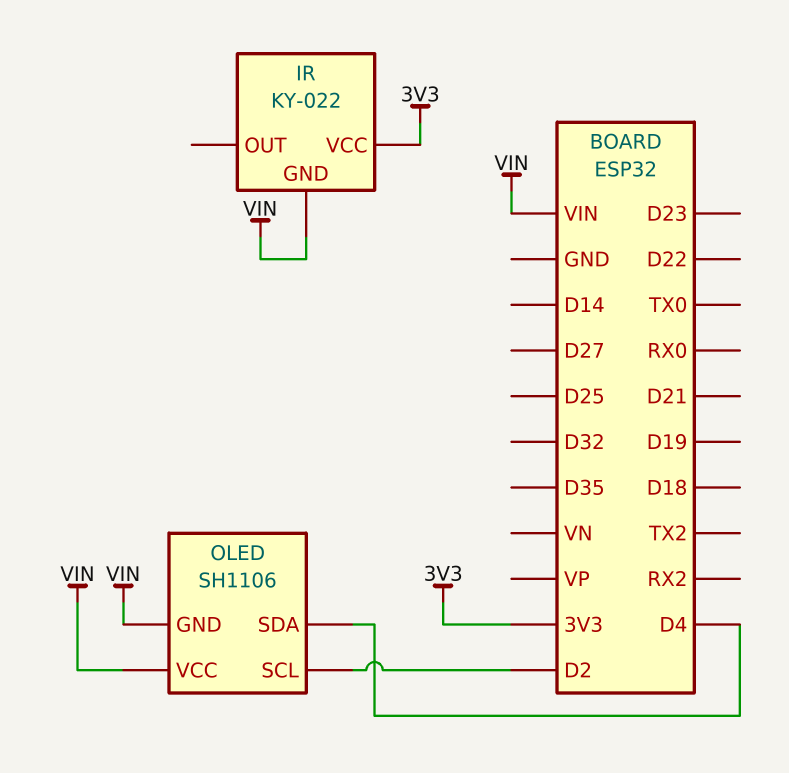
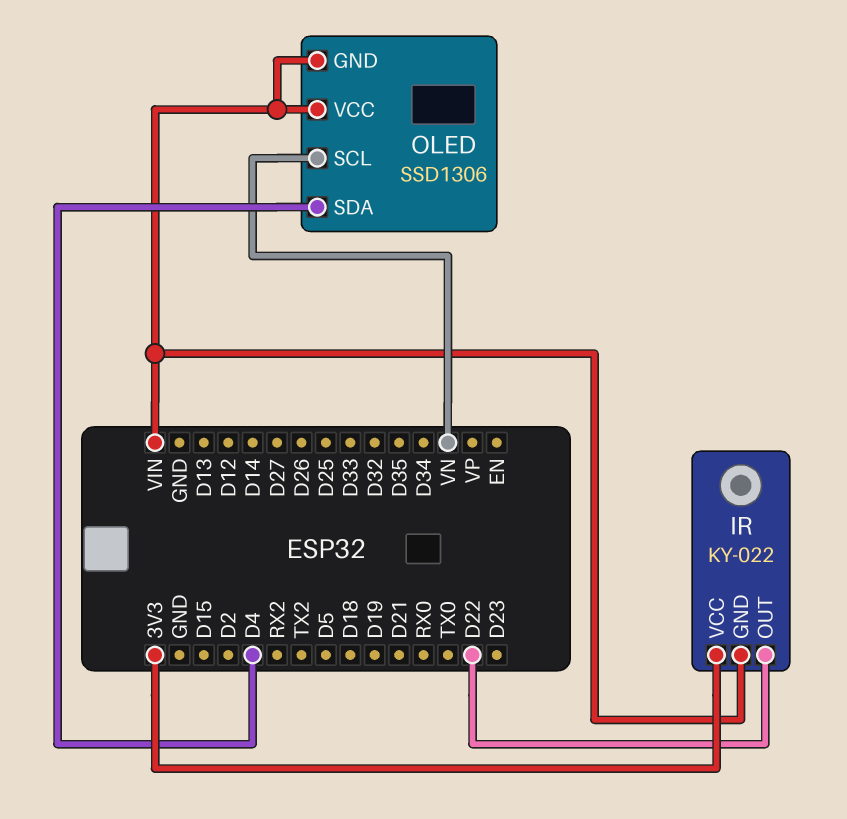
IR pin OUT: none -> D22
OLED: SH1106 -> SSD1306
OLED pin SCL: D2 -> VN

